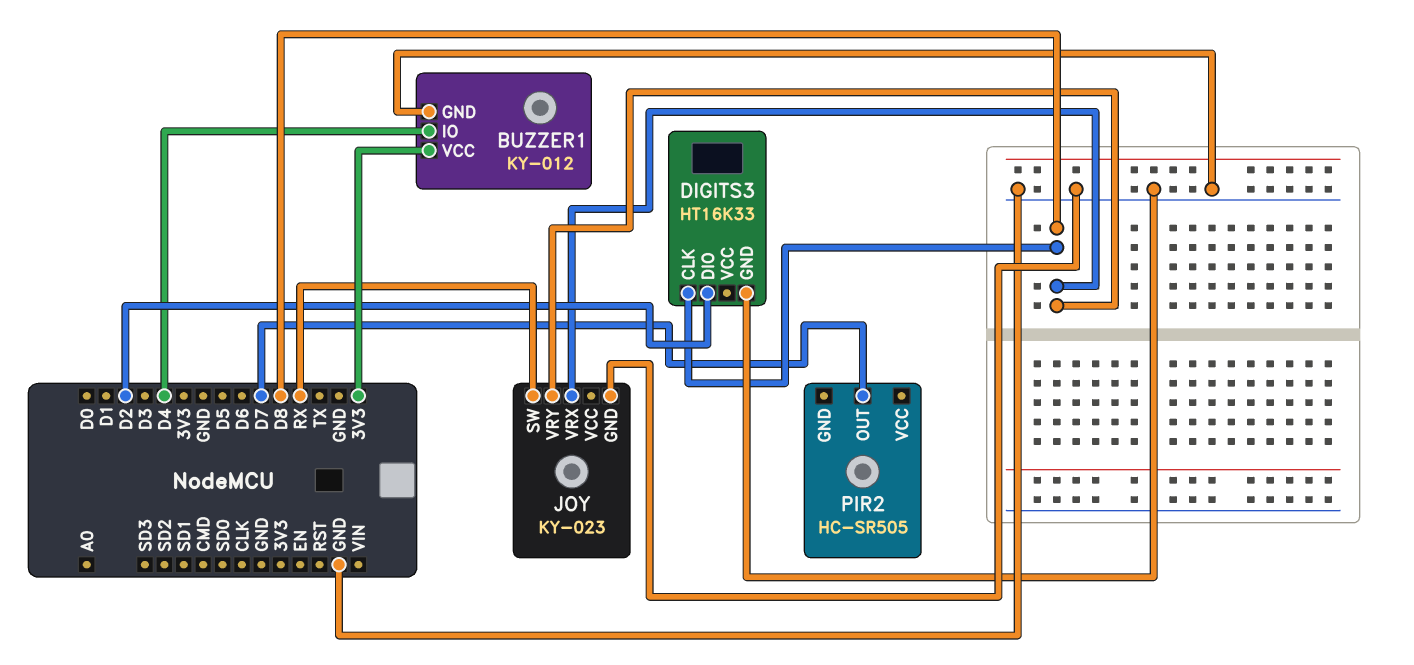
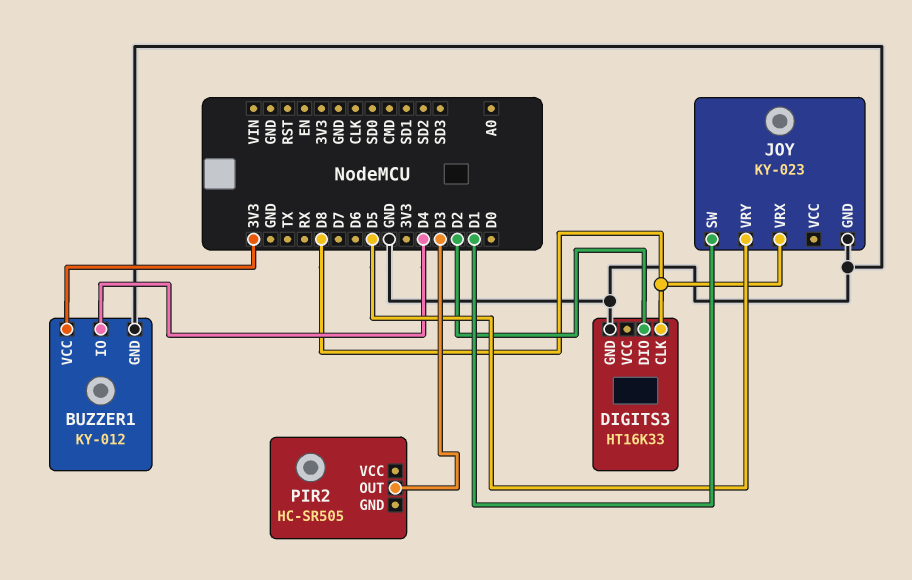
JOY pin SW: RX -> D1
JOY pin VRY: D8 -> D5
PIR2 pin OUT: D7 -> D3

